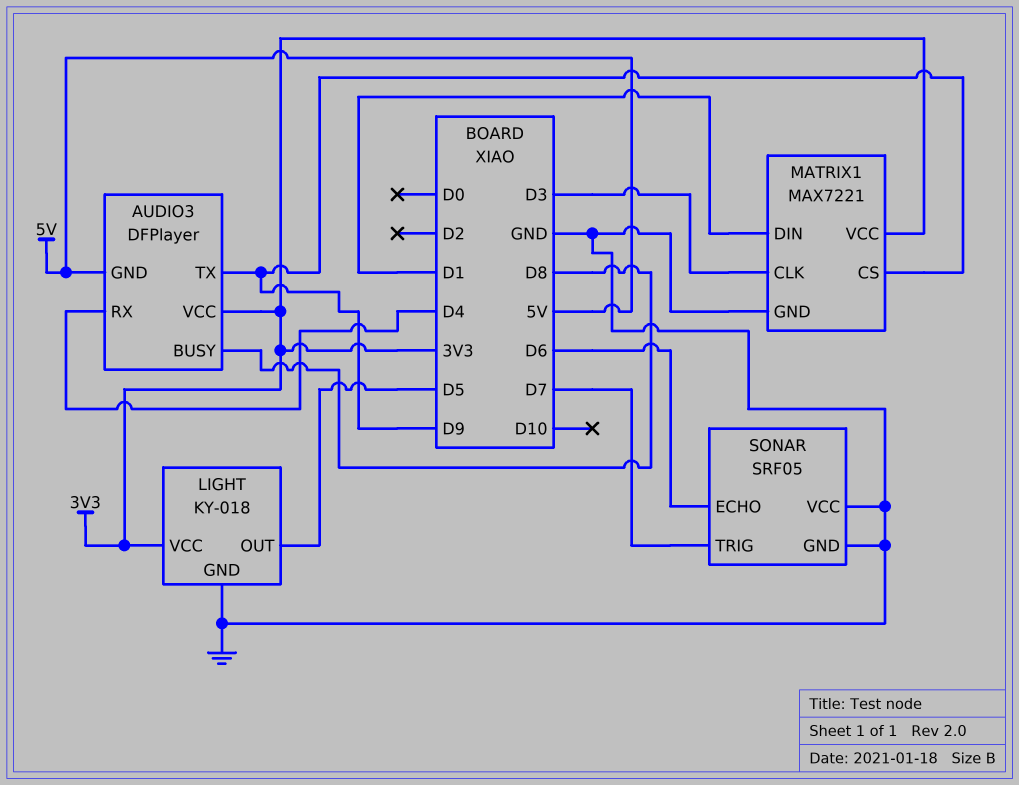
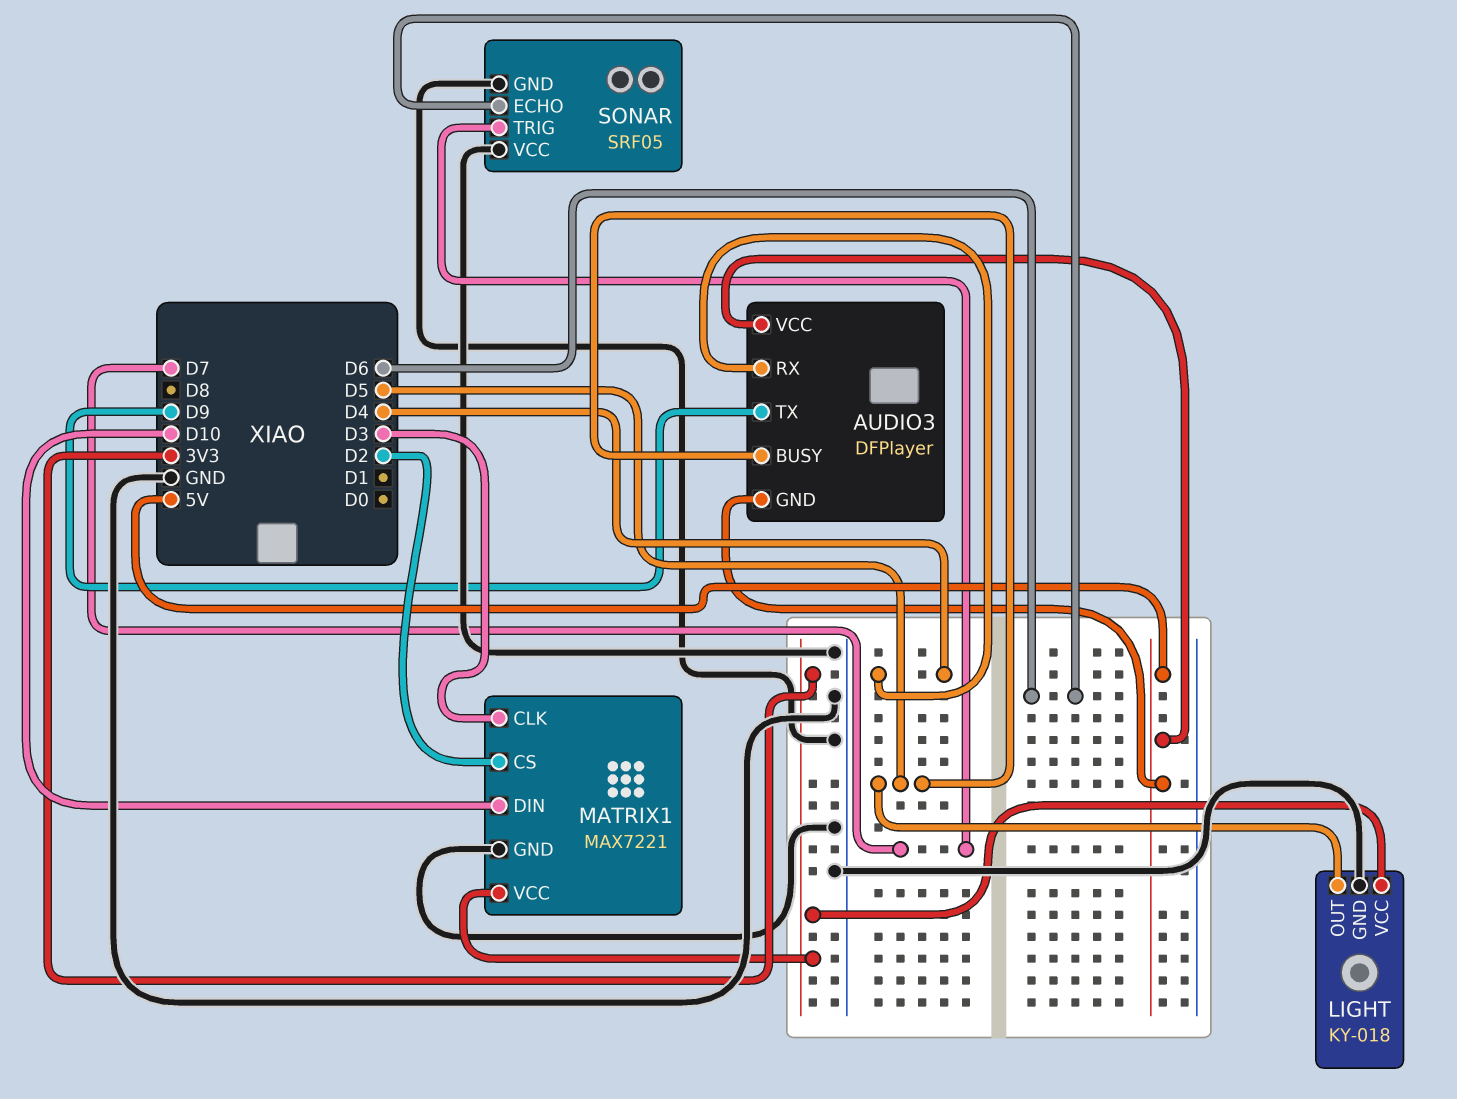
AUDIO3 pin BUSY: D8 -> D5
AUDIO3 pin VCC: 3V3 -> 5V
MATRIX1 pin CS: D9 -> D2
MATRIX1 pin DIN: D1 -> D10

